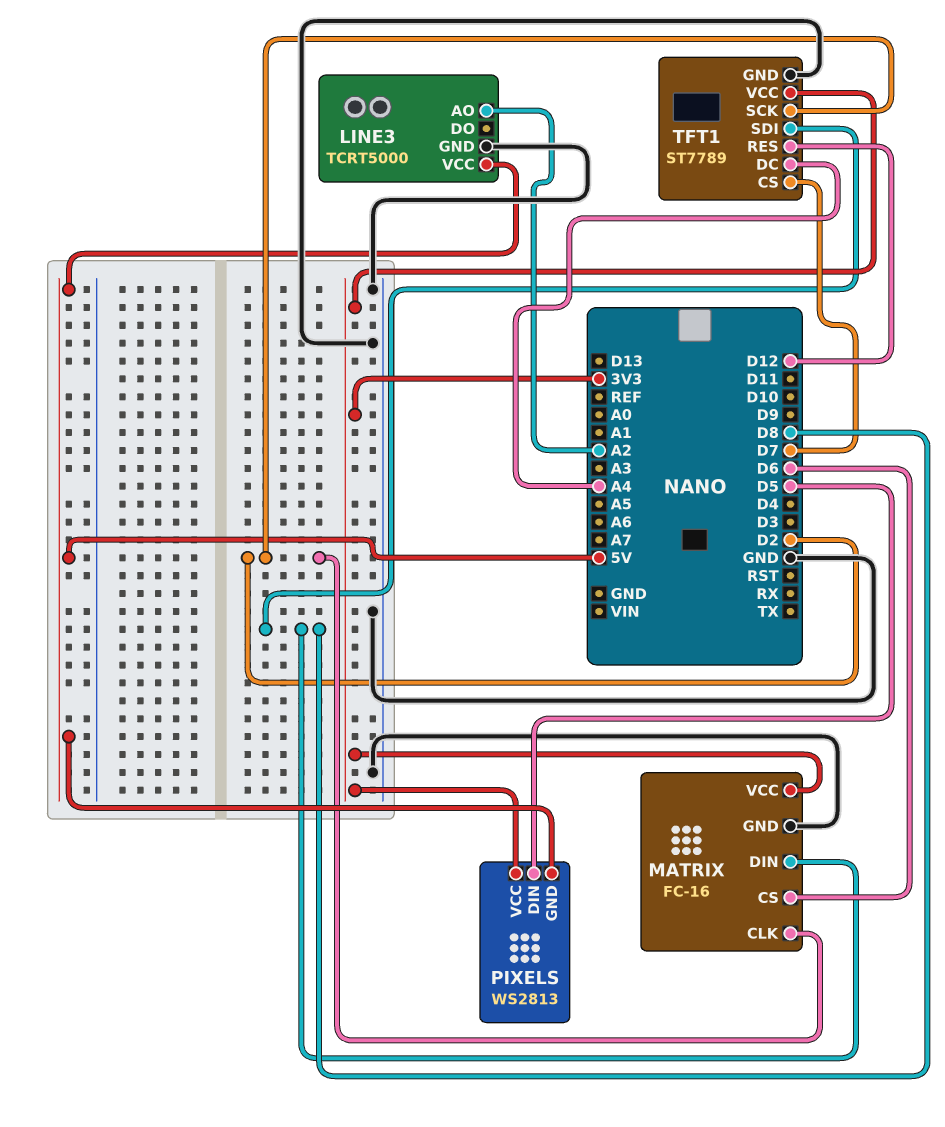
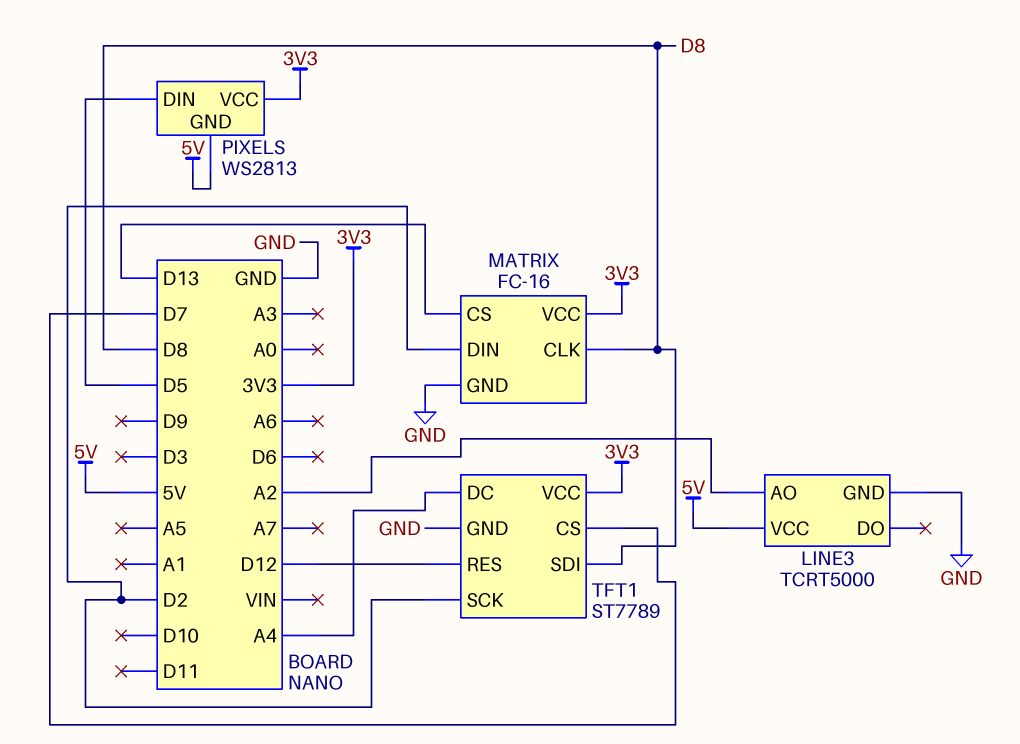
MATRIX pin CLK: D2 -> D8
MATRIX pin CS: D6 -> D13
MATRIX pin DIN: D8 -> D2

